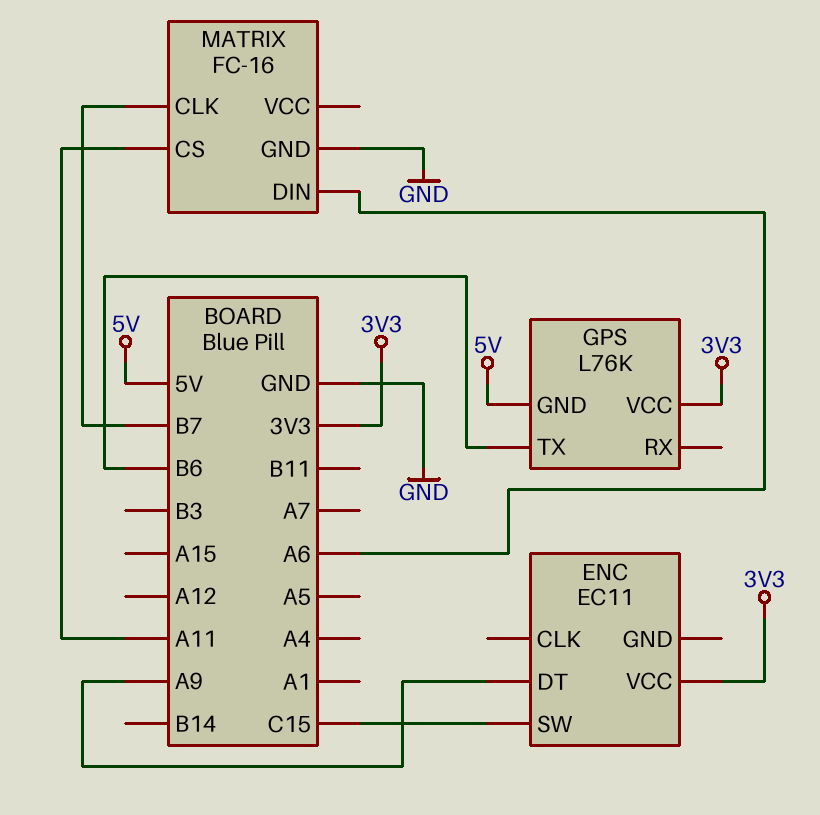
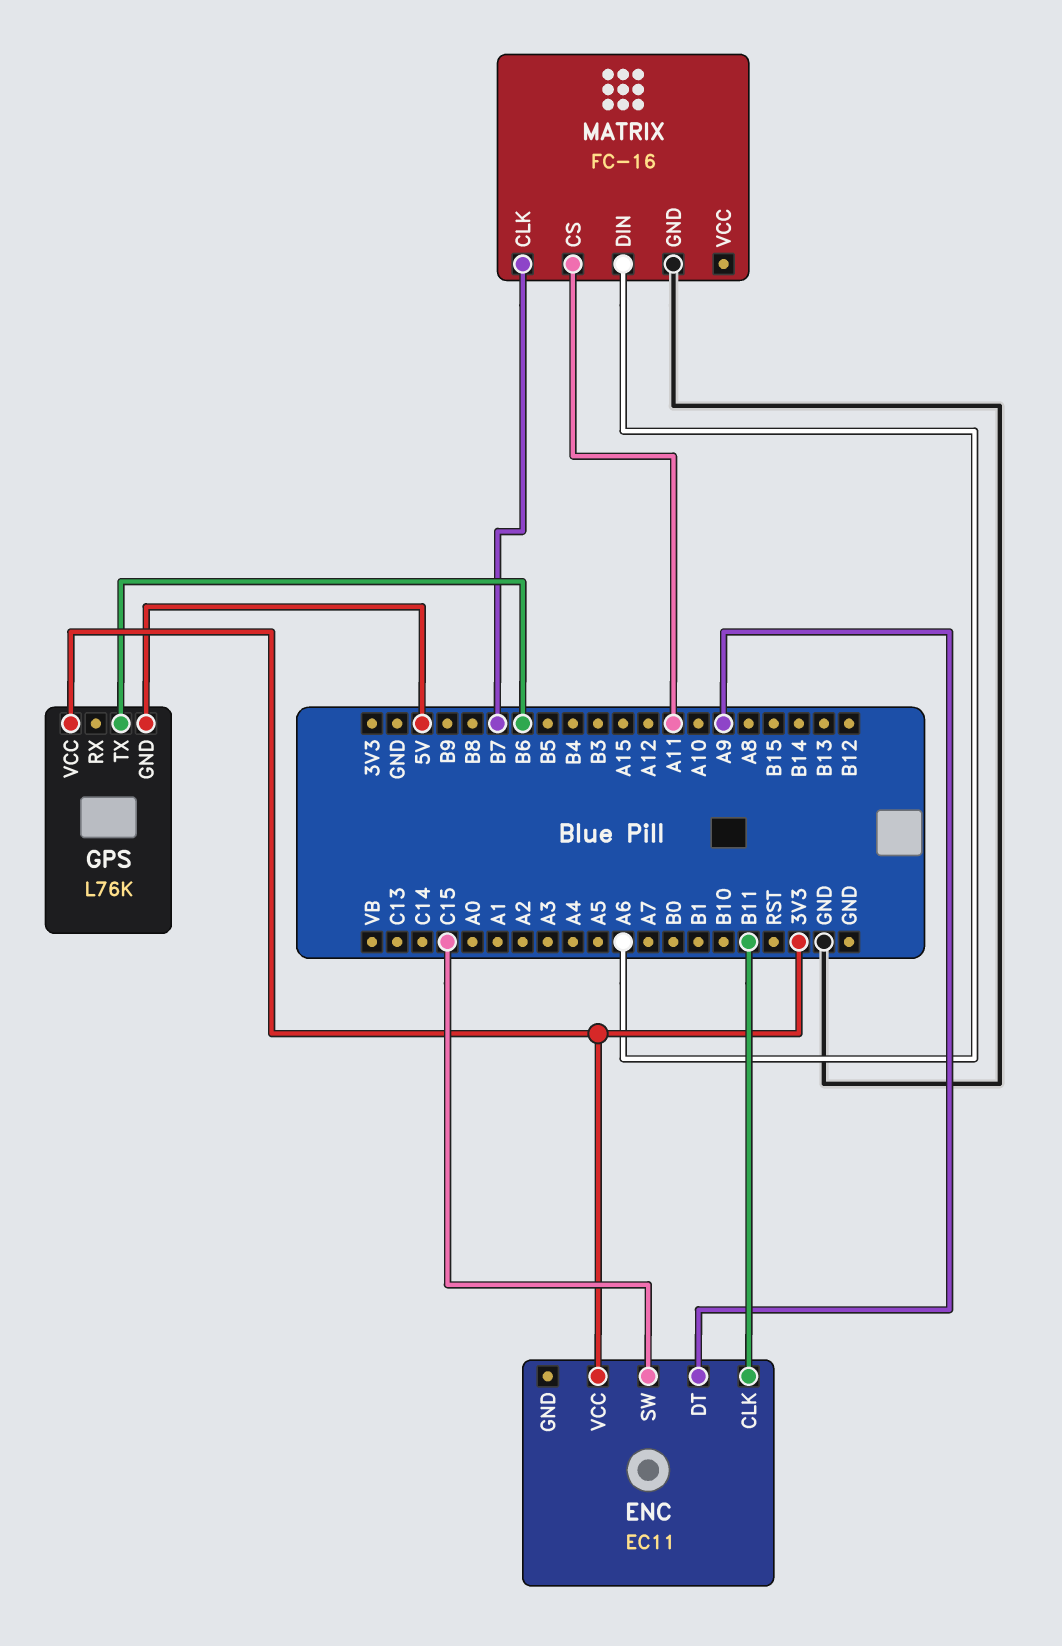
ENC pin CLK: none -> B11

